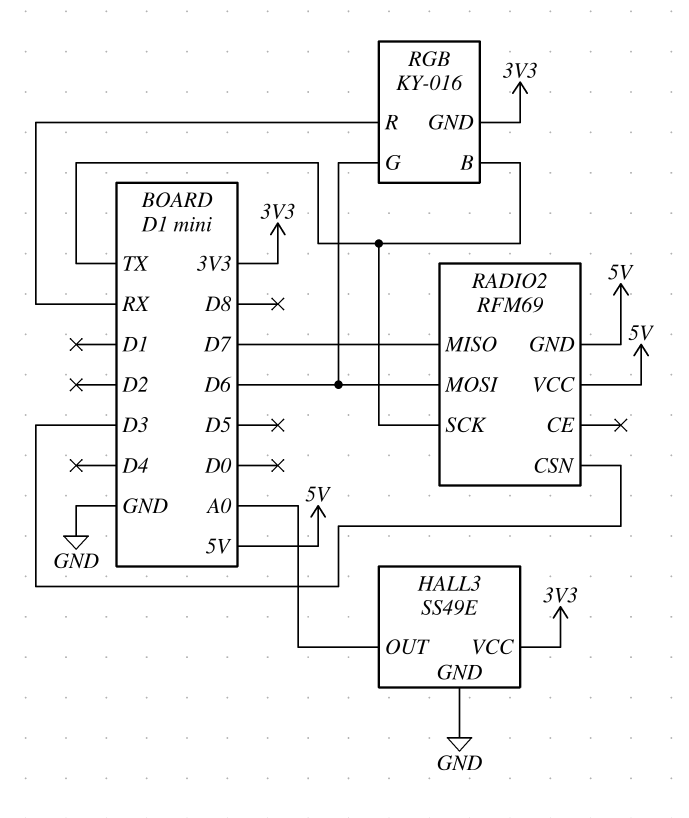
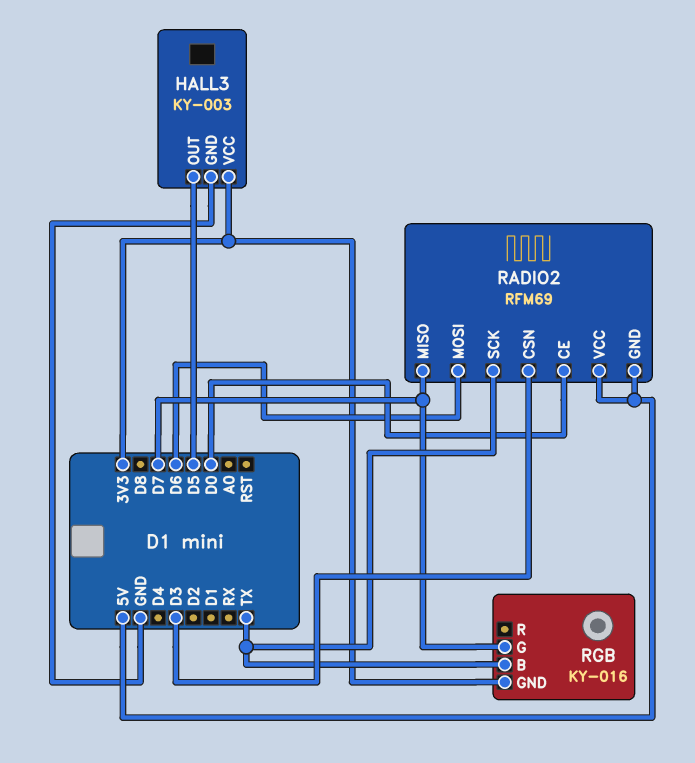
HALL3: SS49E -> KY-003
HALL3 pin OUT: A0 -> D5
RADIO2 pin CE: none -> D0
RGB pin G: D6 -> D7
RGB pin R: RX -> none

